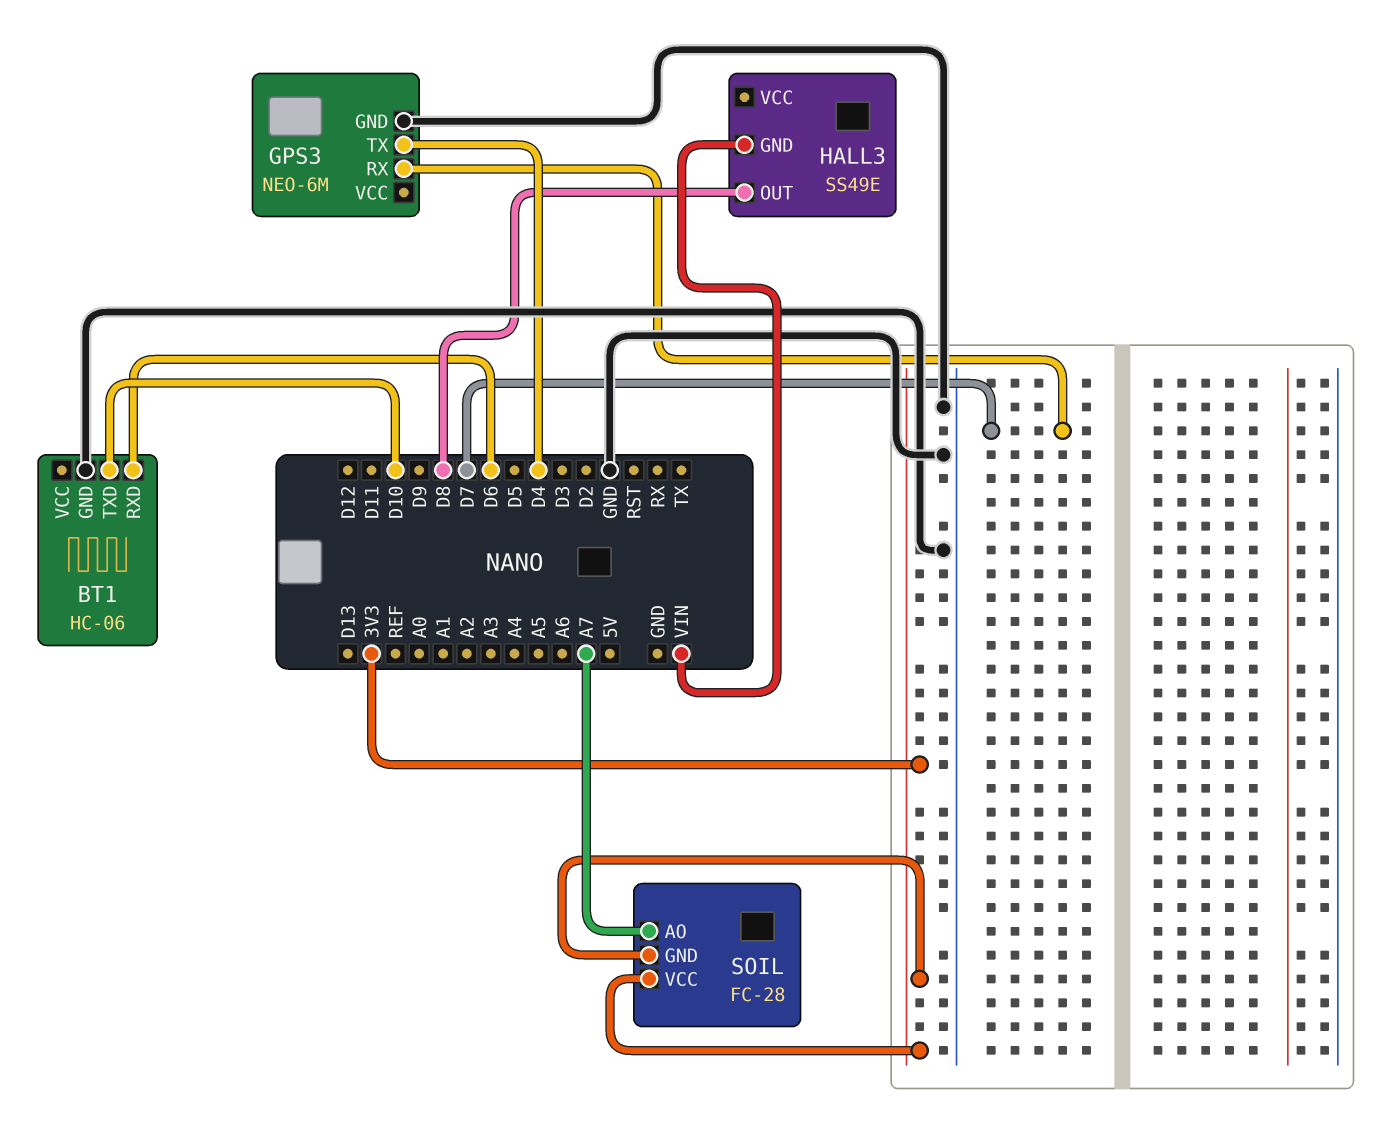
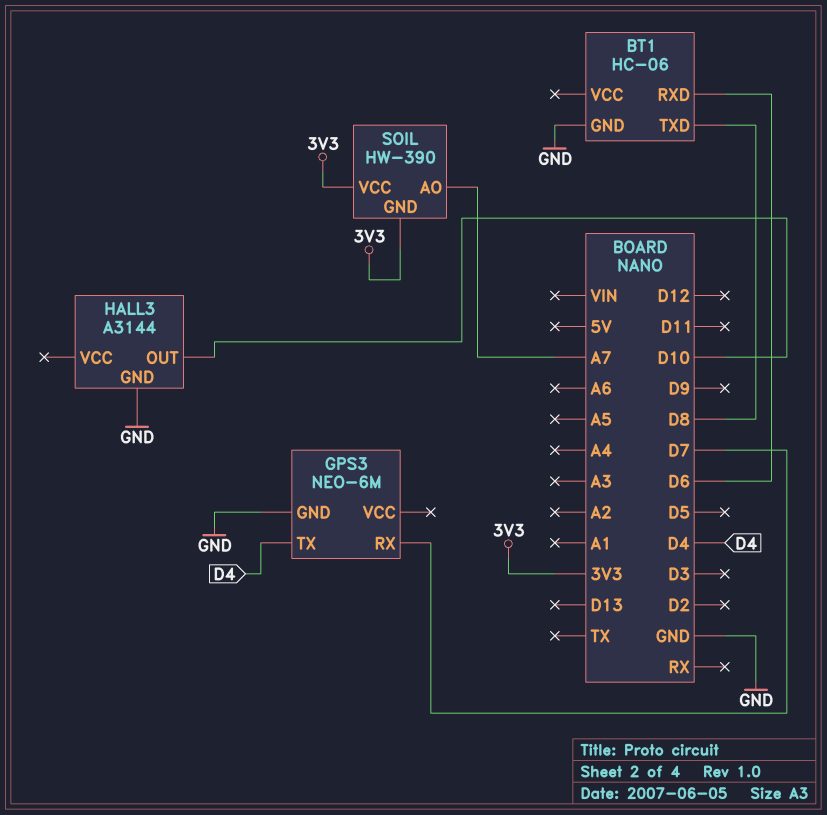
BT1 pin TXD: D10 -> D8
HALL3: SS49E -> A3144
HALL3 pin GND: VIN -> GND
HALL3 pin OUT: D8 -> D10
SOIL: FC-28 -> HW-390

